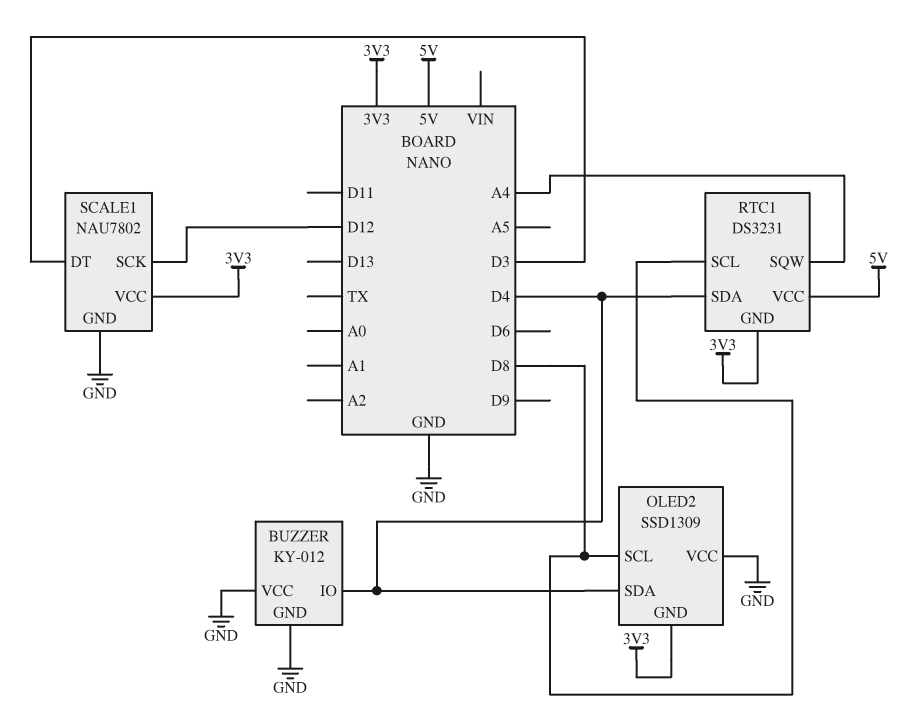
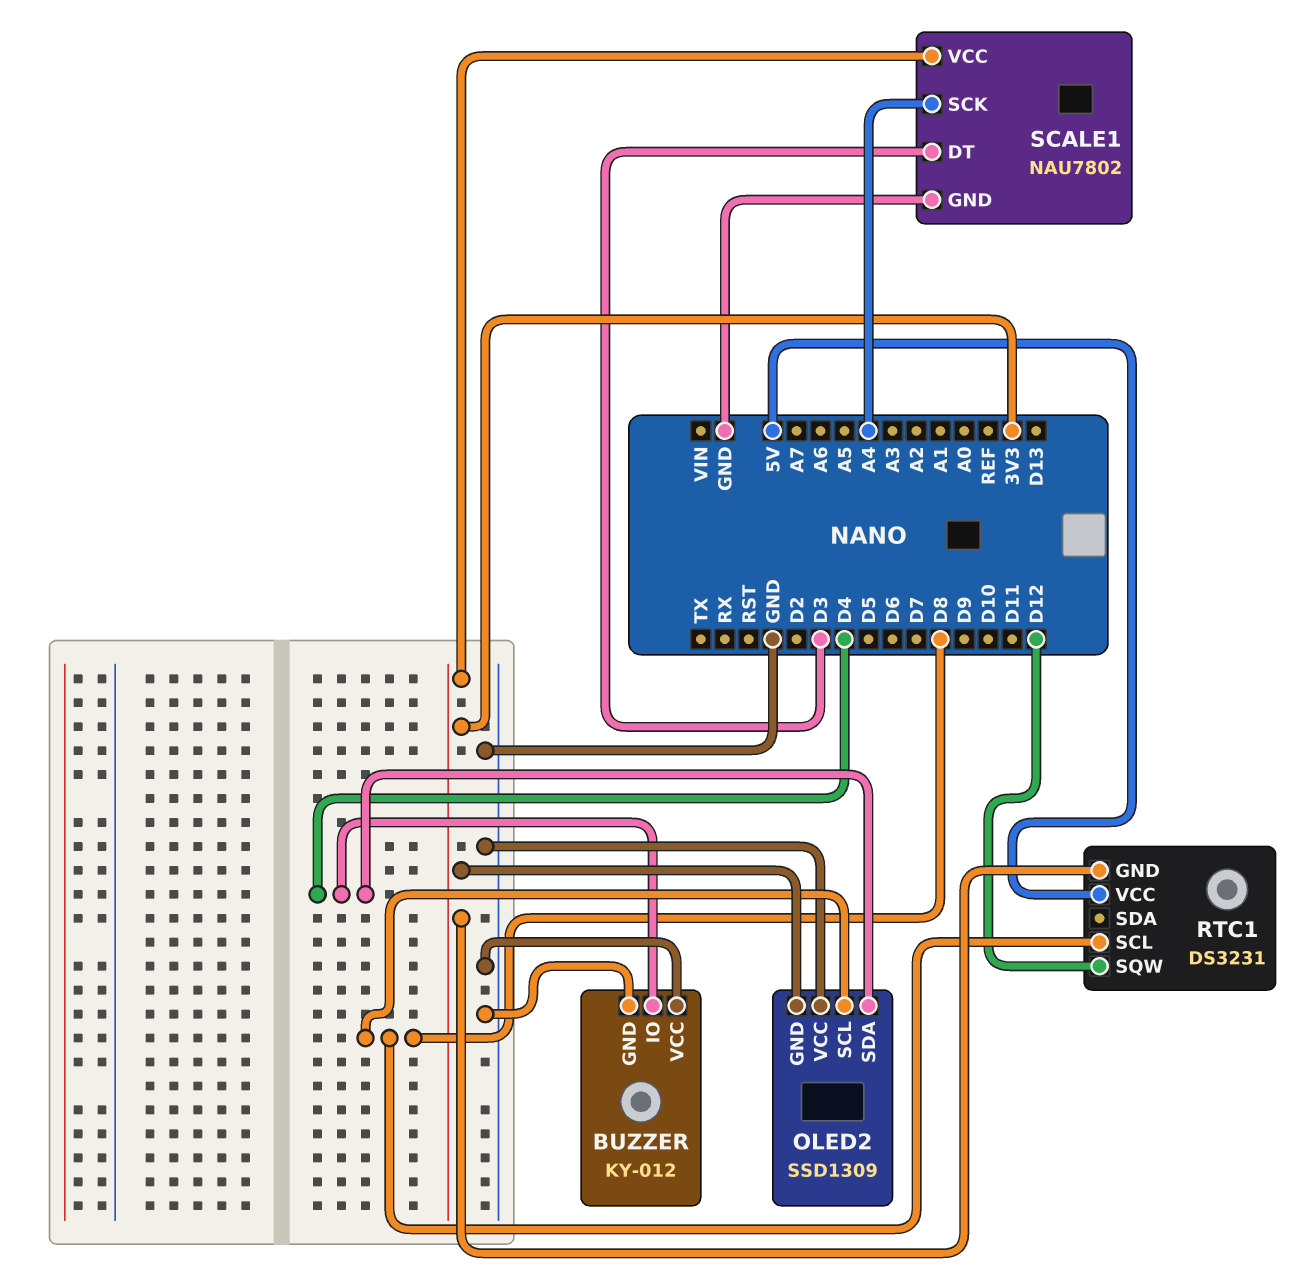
RTC1 pin SDA: D4 -> none
RTC1 pin SQW: A4 -> D12
SCALE1 pin SCK: D12 -> A4

